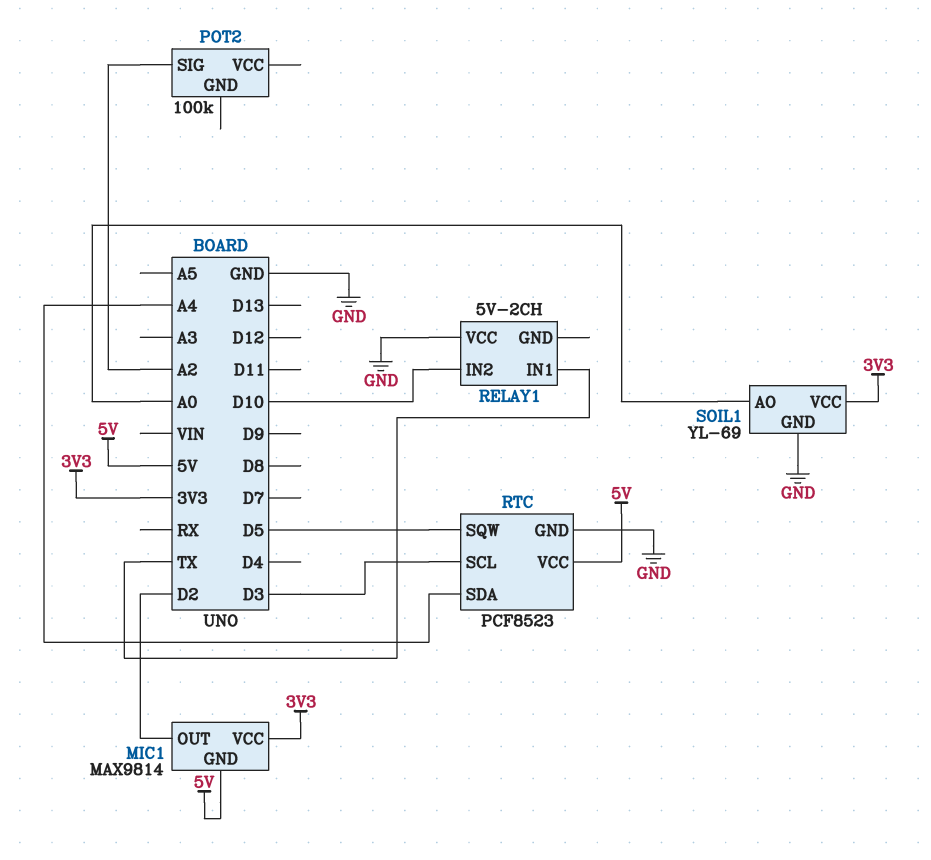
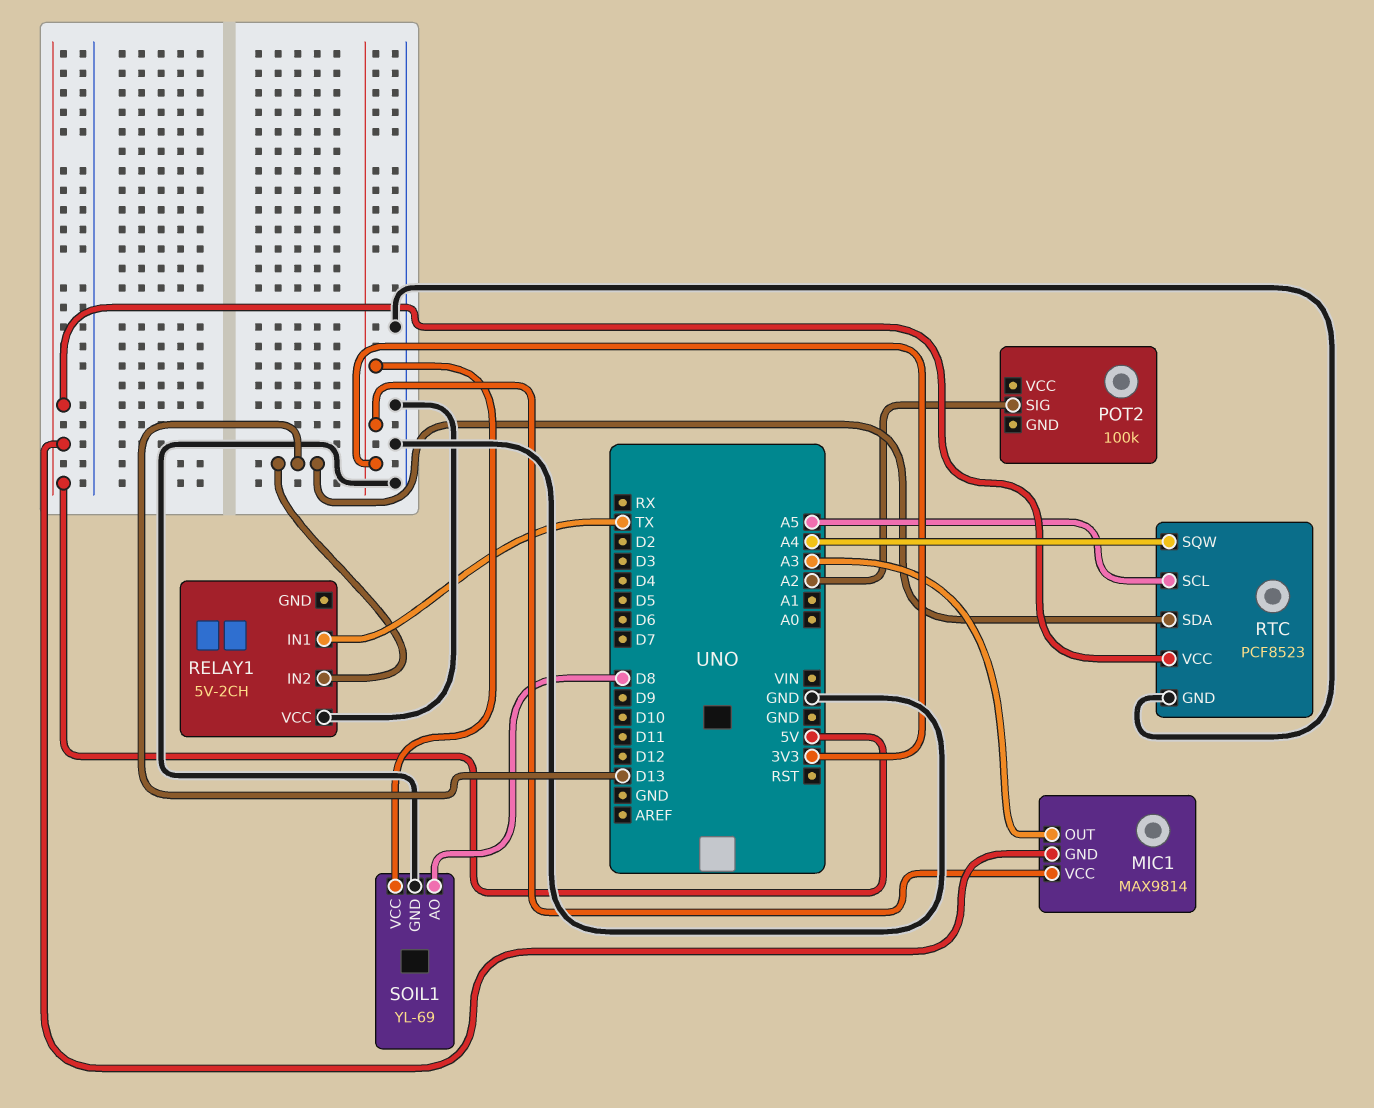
MIC1 pin OUT: D2 -> A3
RELAY1 pin IN2: D10 -> D13
RTC pin SCL: D3 -> A5
RTC pin SDA: A4 -> D13
RTC pin SQW: D5 -> A4
SOIL1 pin AO: A0 -> D8

